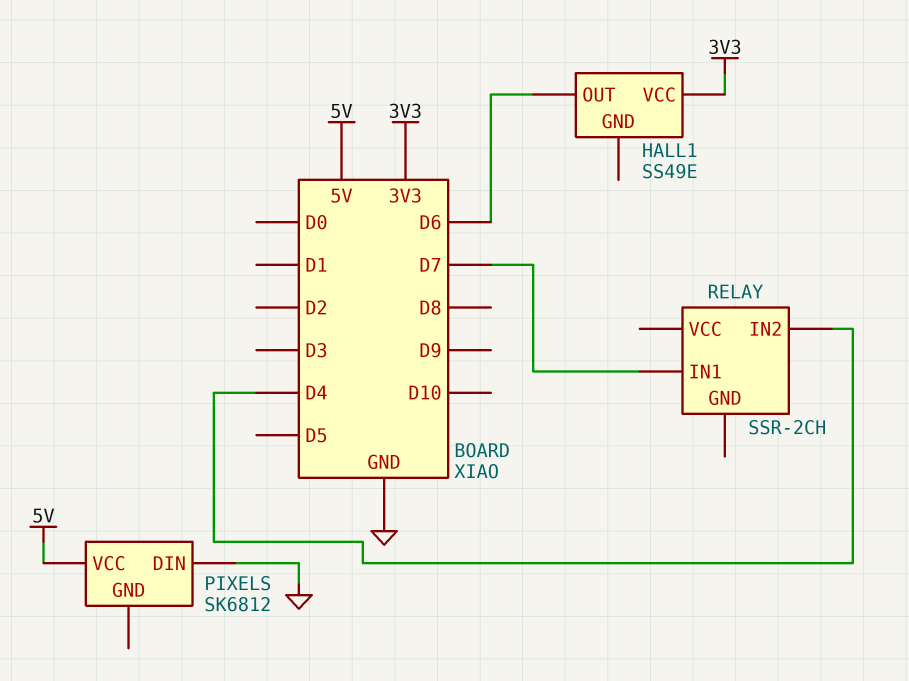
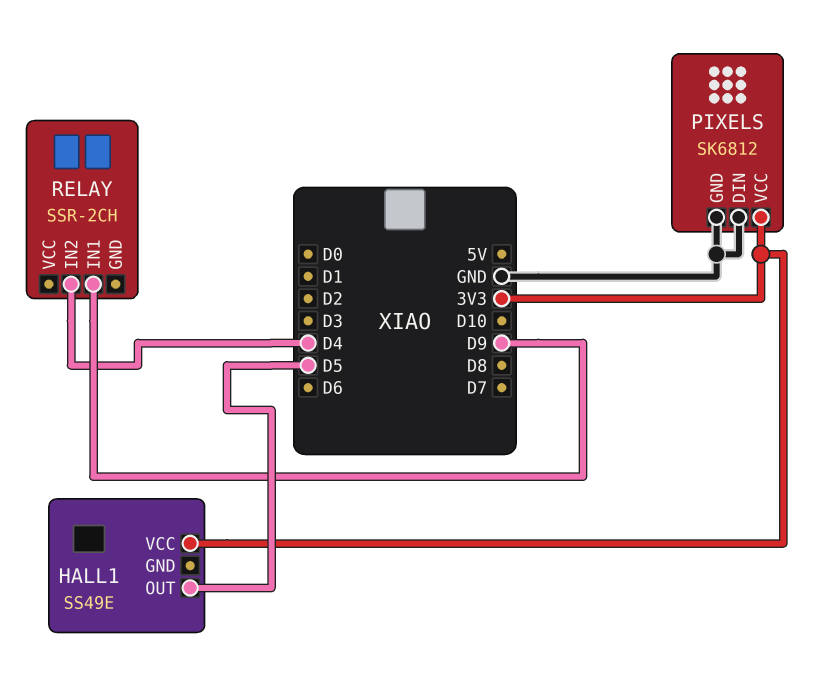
HALL1 pin OUT: D6 -> D5
PIXELS pin GND: none -> GND
PIXELS pin VCC: 5V -> 3V3
RELAY pin IN1: D7 -> D9

